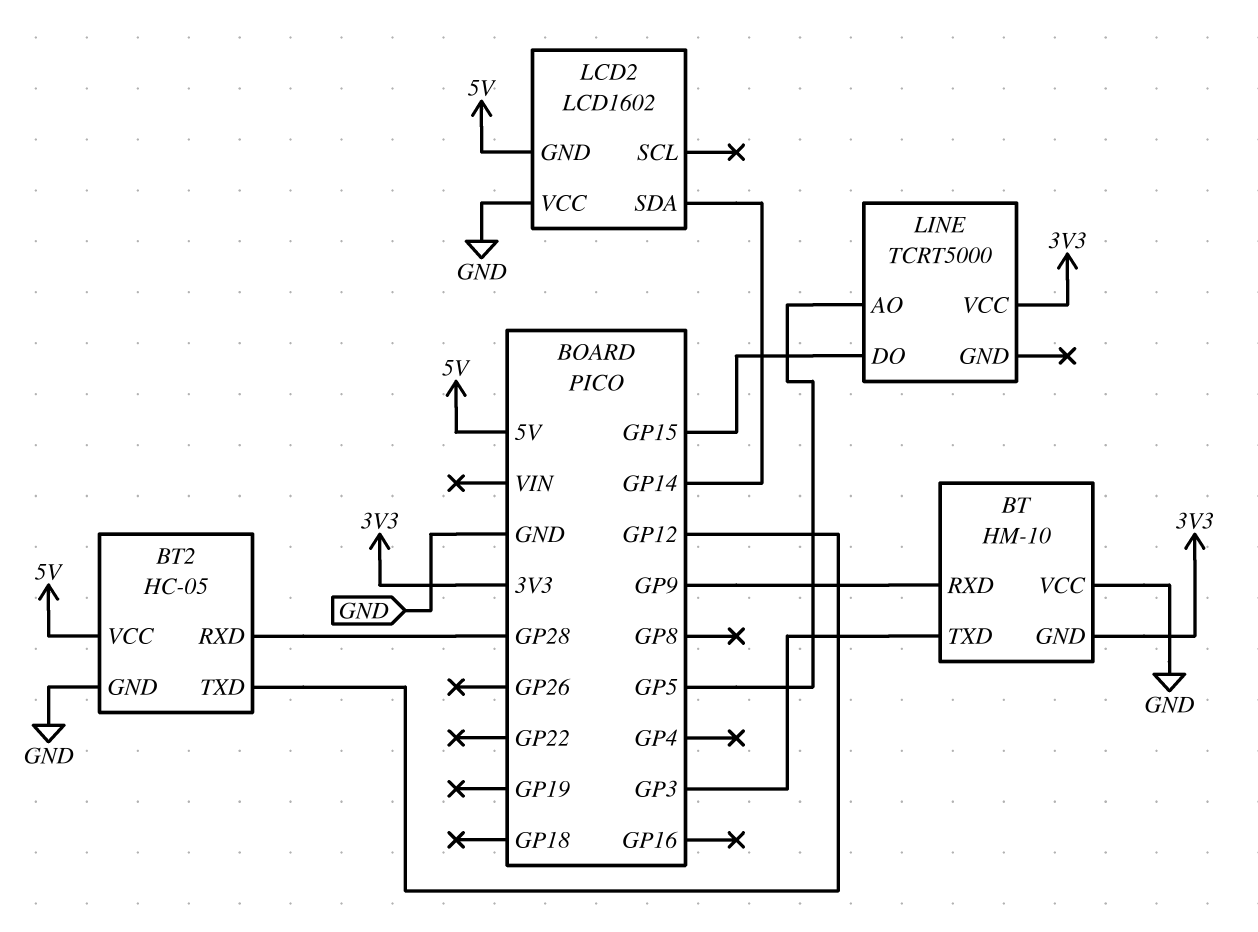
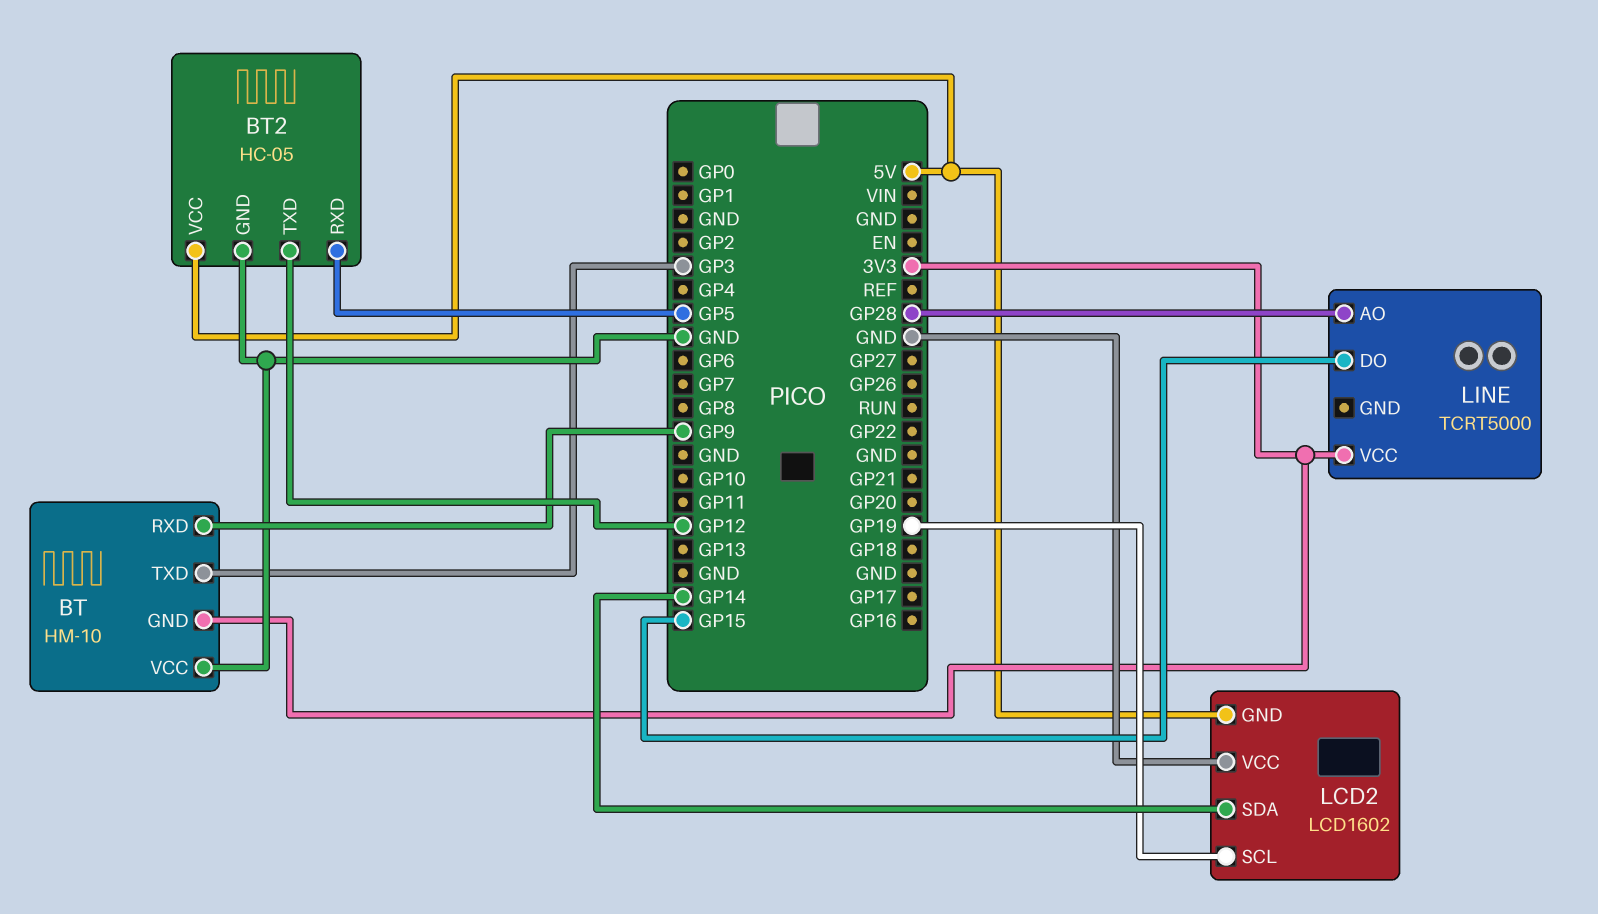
BT2 pin RXD: GP28 -> GP5
LCD2 pin SCL: none -> GP19
LINE pin AO: GP5 -> GP28

